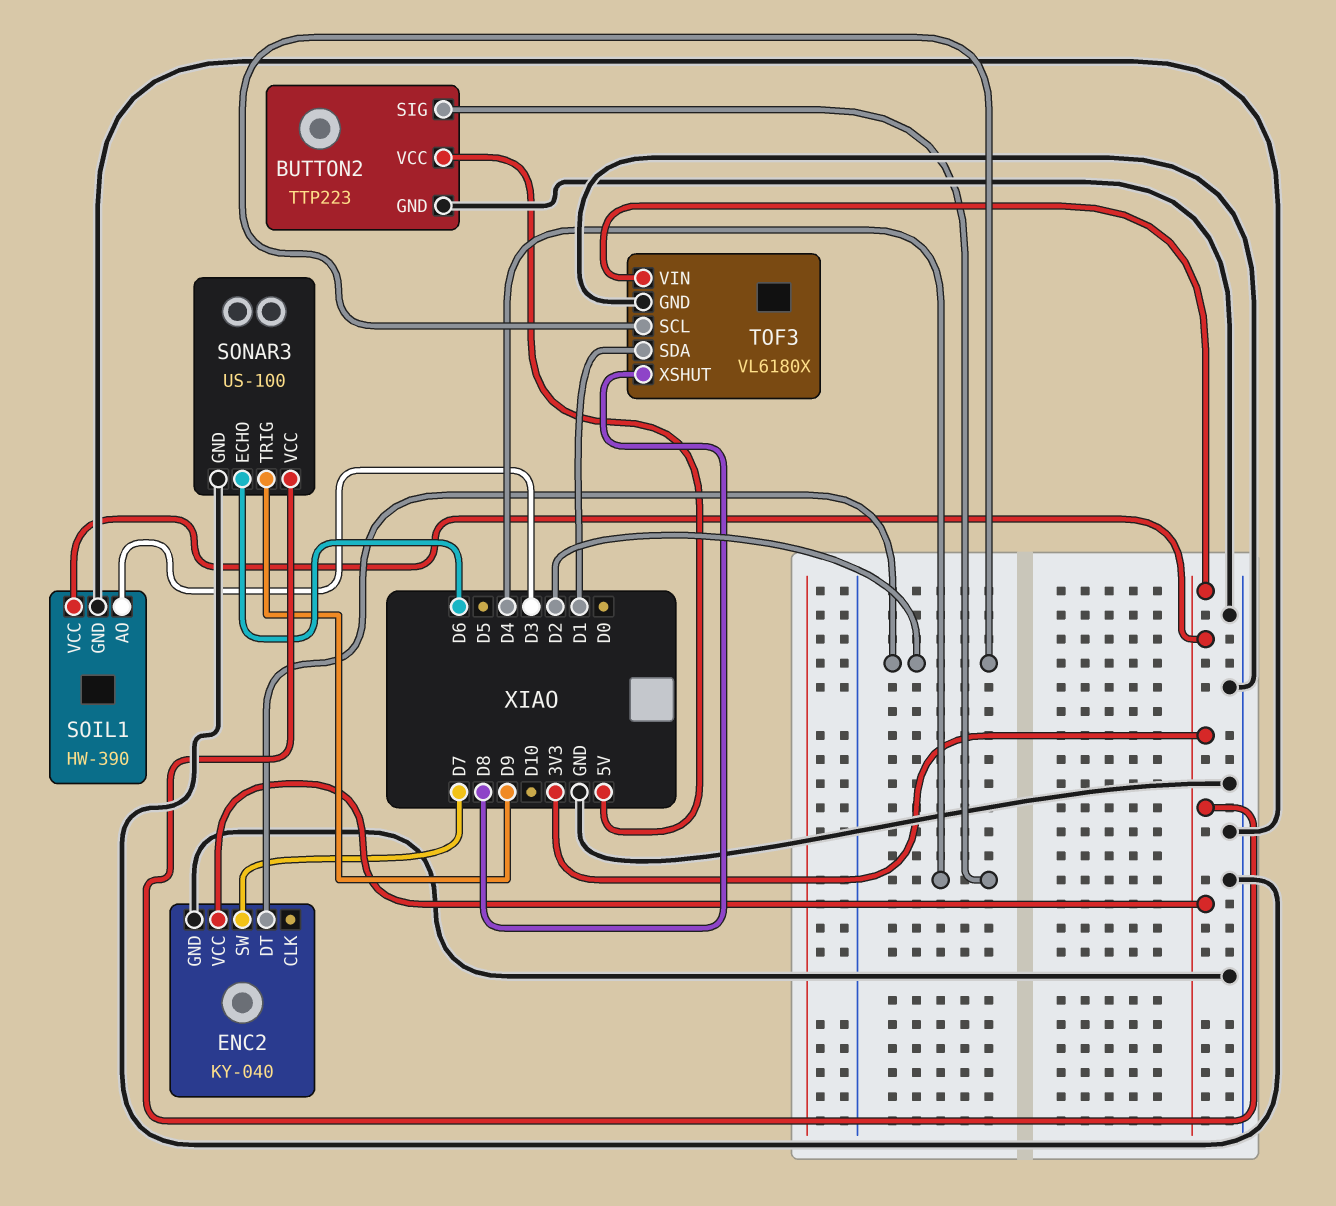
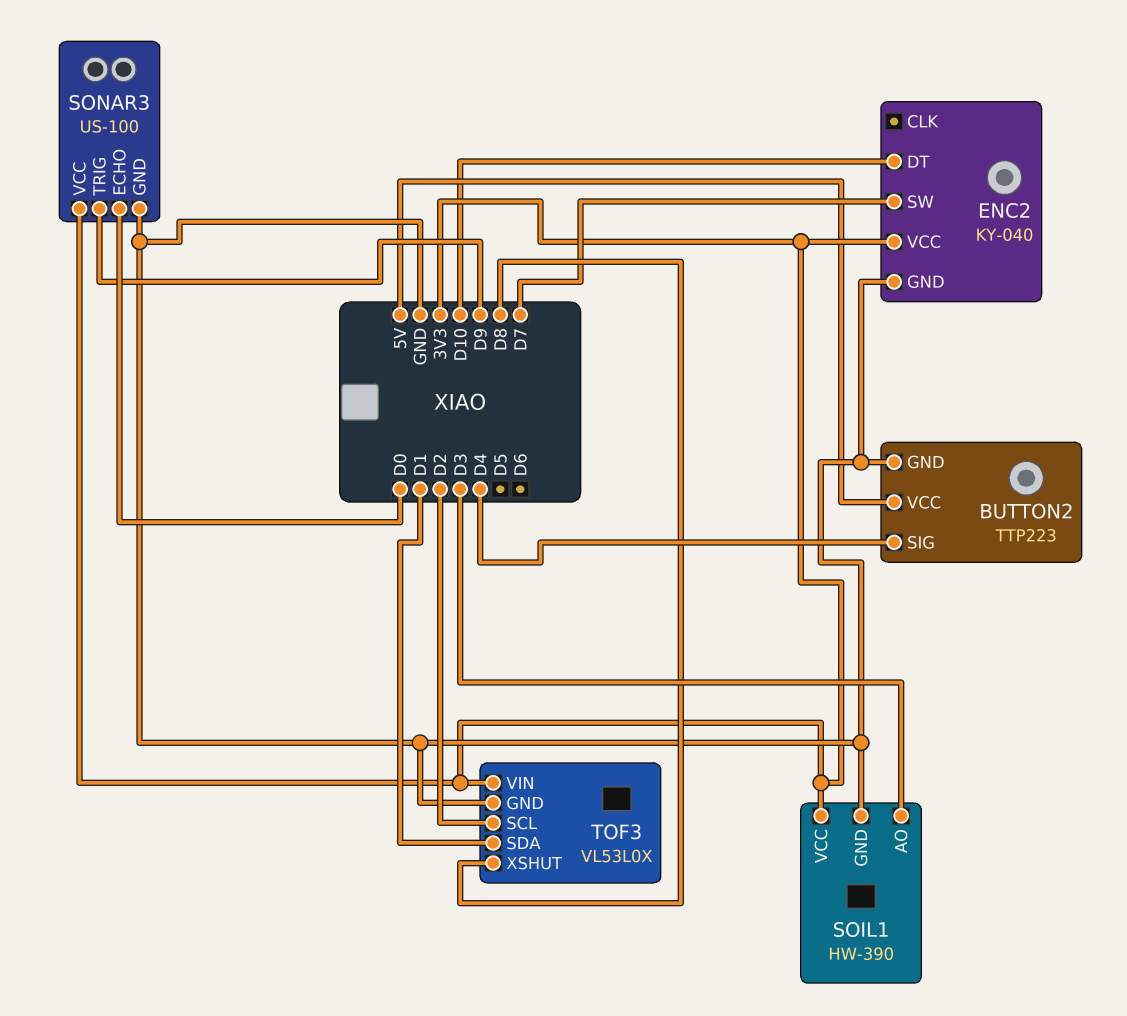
ENC2 pin DT: D2 -> D10
SONAR3 pin ECHO: D6 -> D0
TOF3: VL6180X -> VL53L0X

